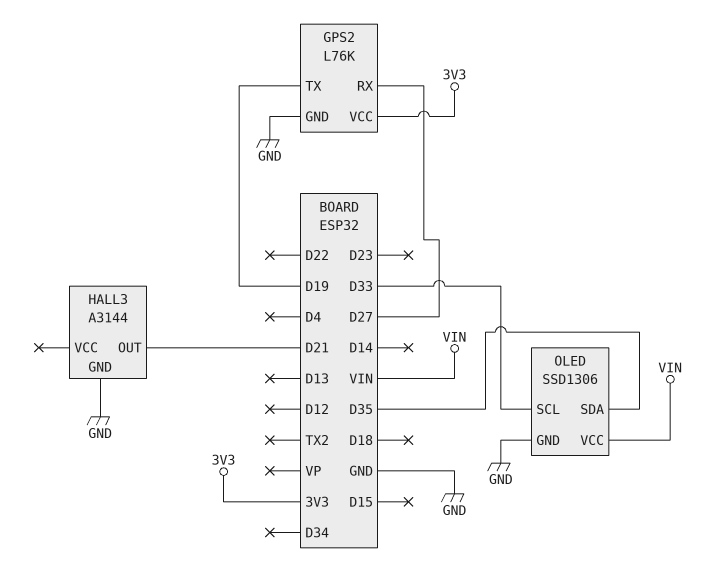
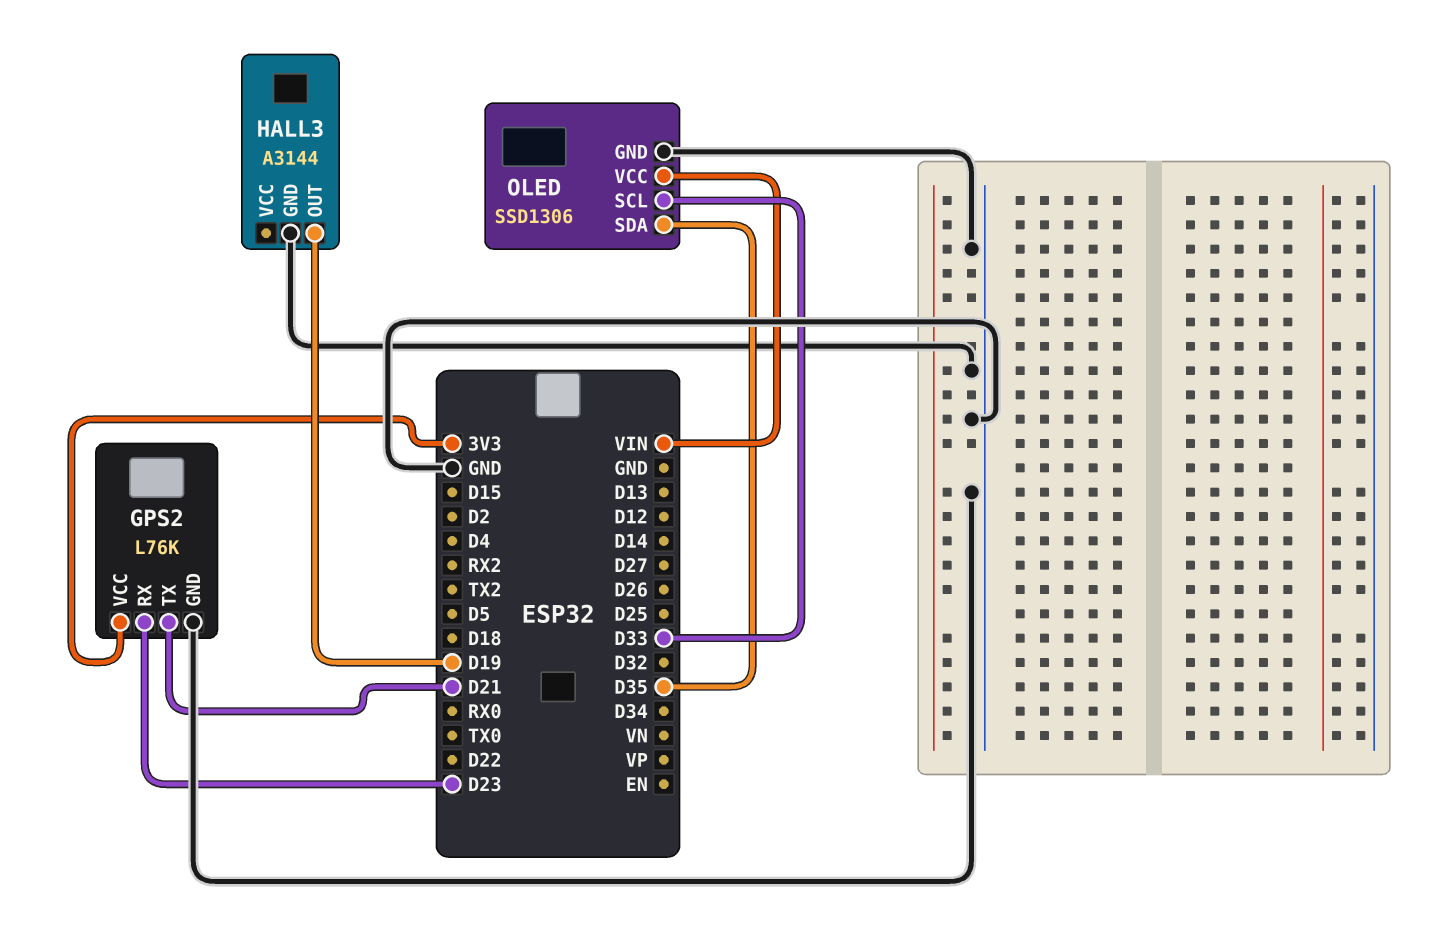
GPS2 pin RX: D27 -> D23
GPS2 pin TX: D19 -> D21
HALL3 pin OUT: D21 -> D19

